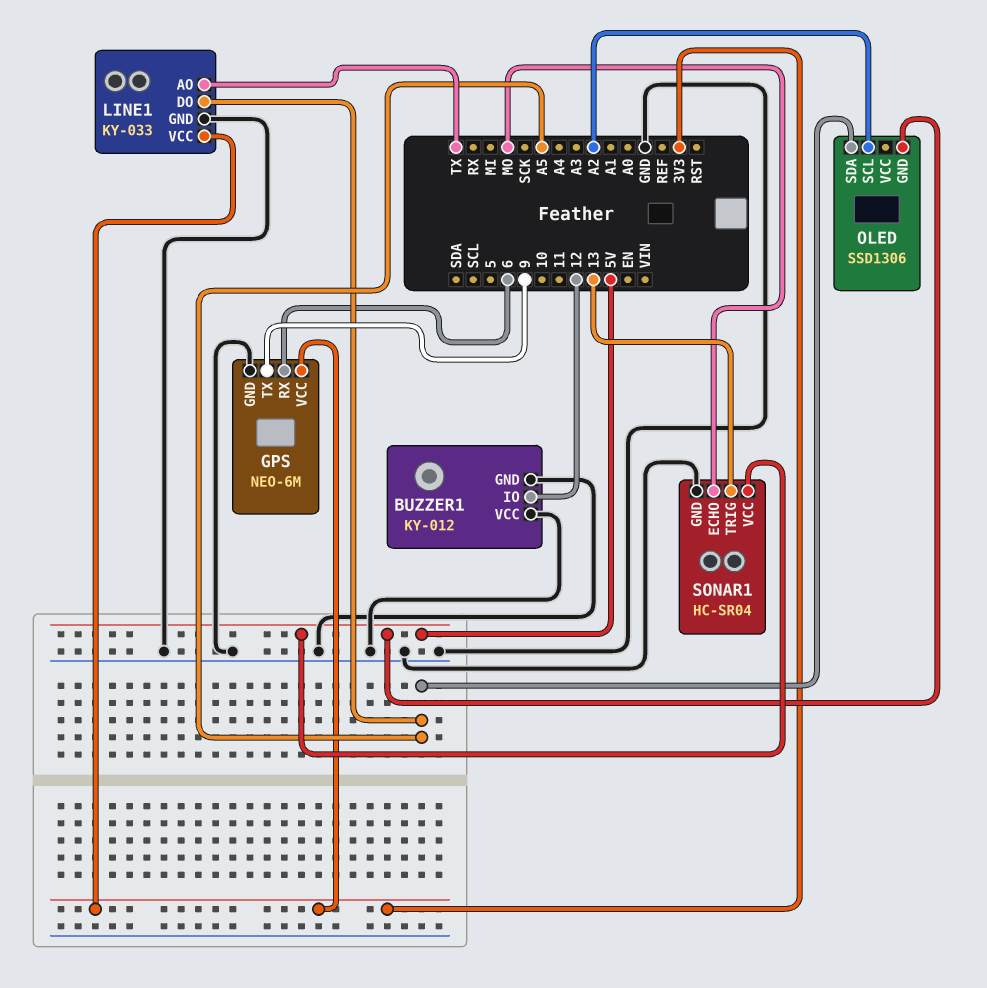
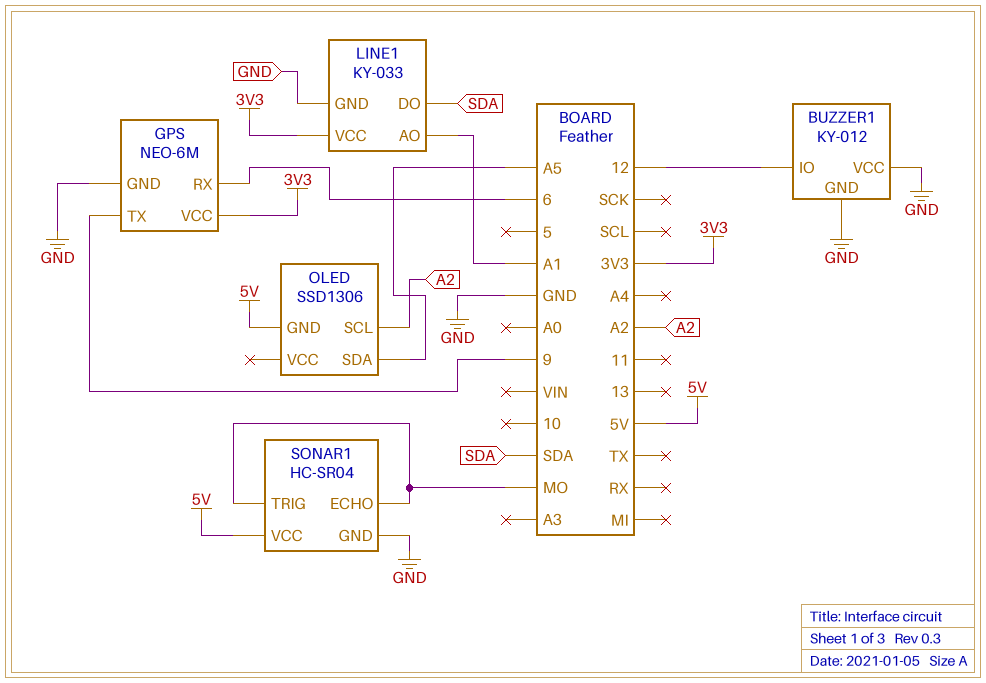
LINE1 pin AO: TX -> A1
LINE1 pin DO: A5 -> SDA
SONAR1 pin TRIG: 13 -> MO

